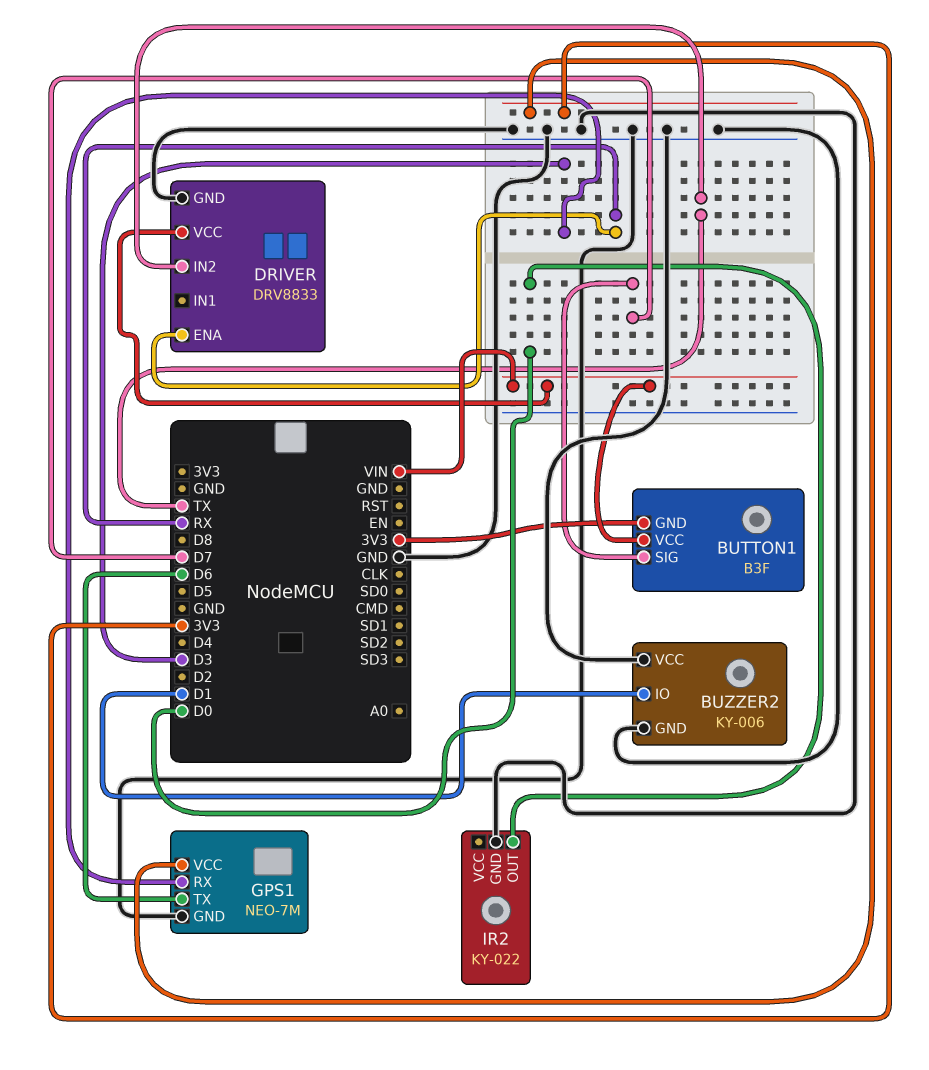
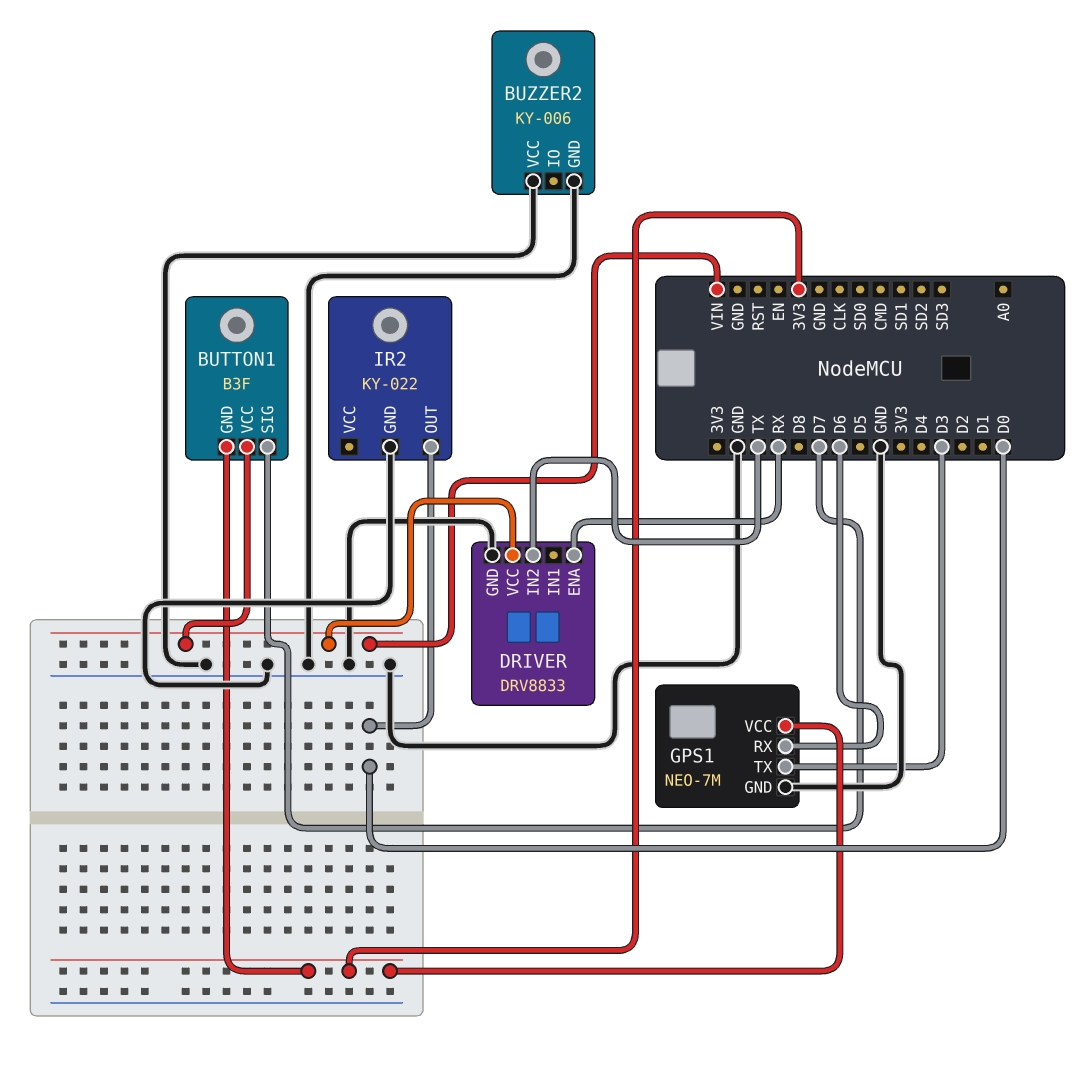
BUZZER2 pin IO: D1 -> none
GPS1 pin RX: D3 -> D6
GPS1 pin TX: D6 -> D3

